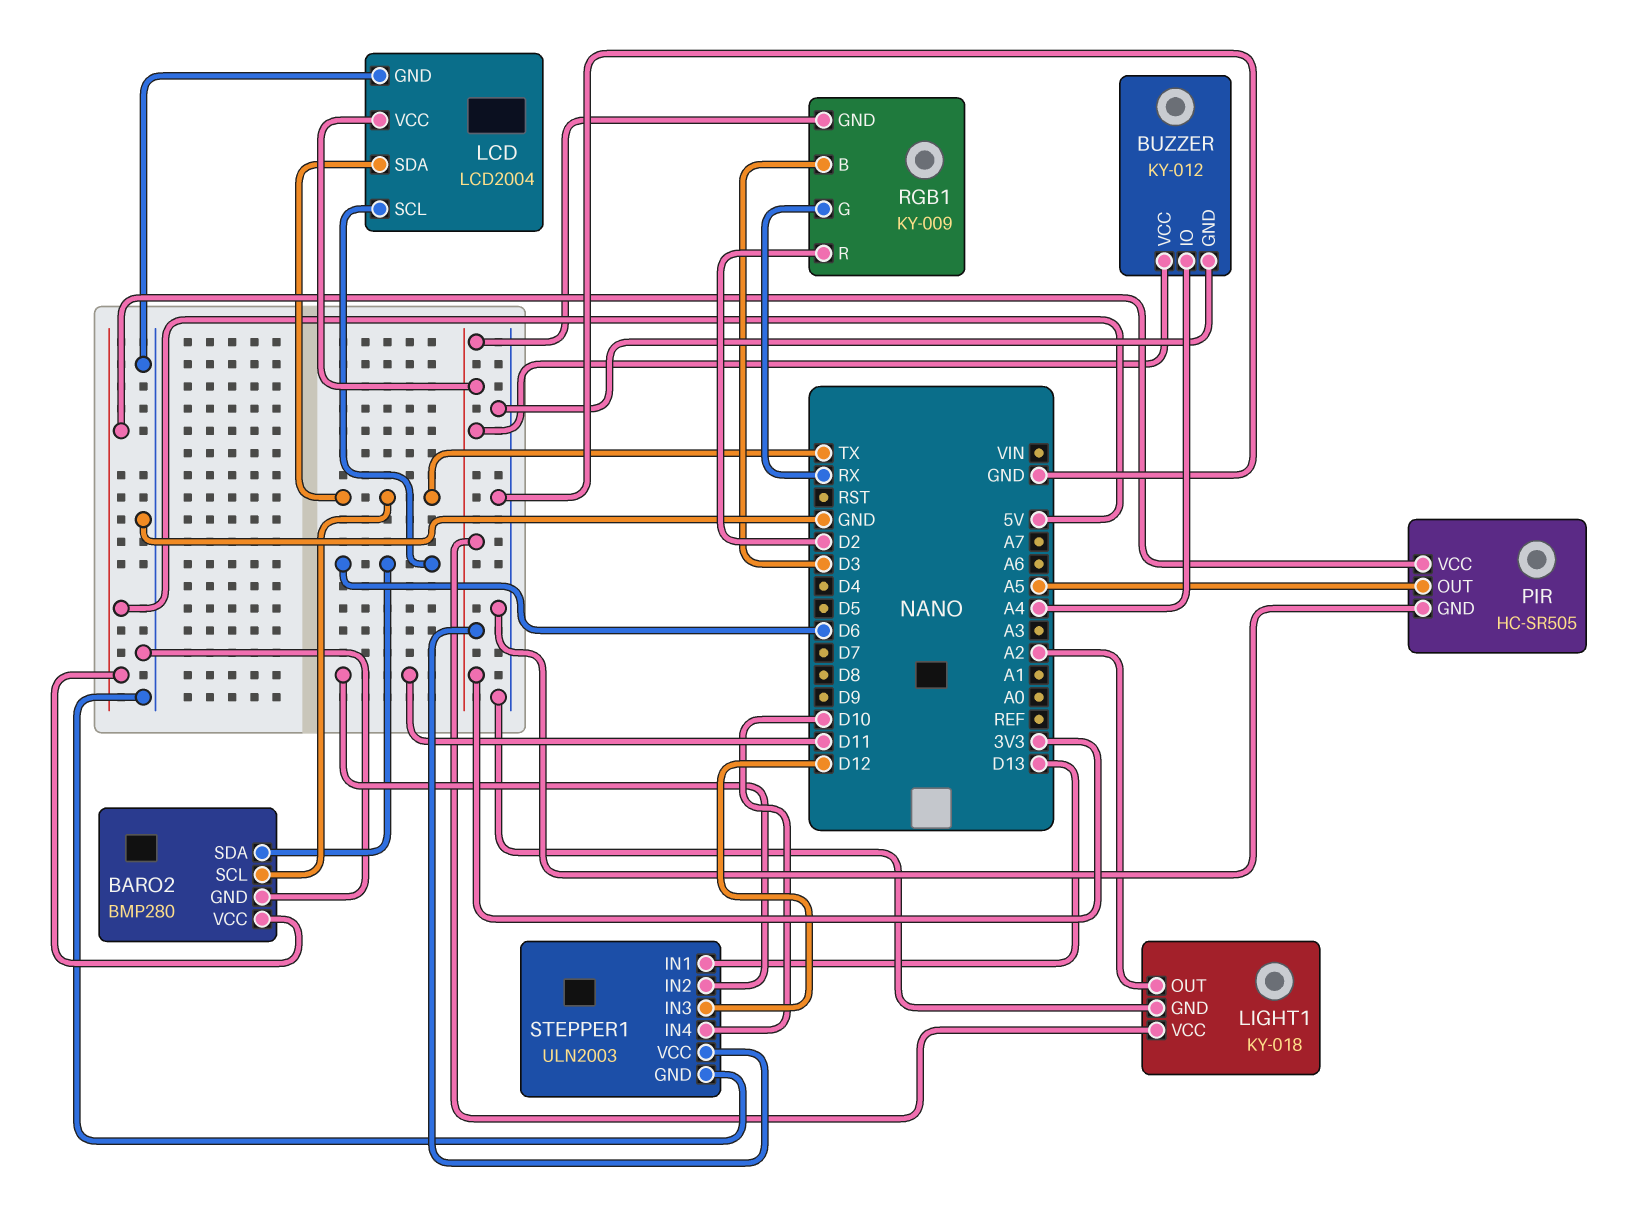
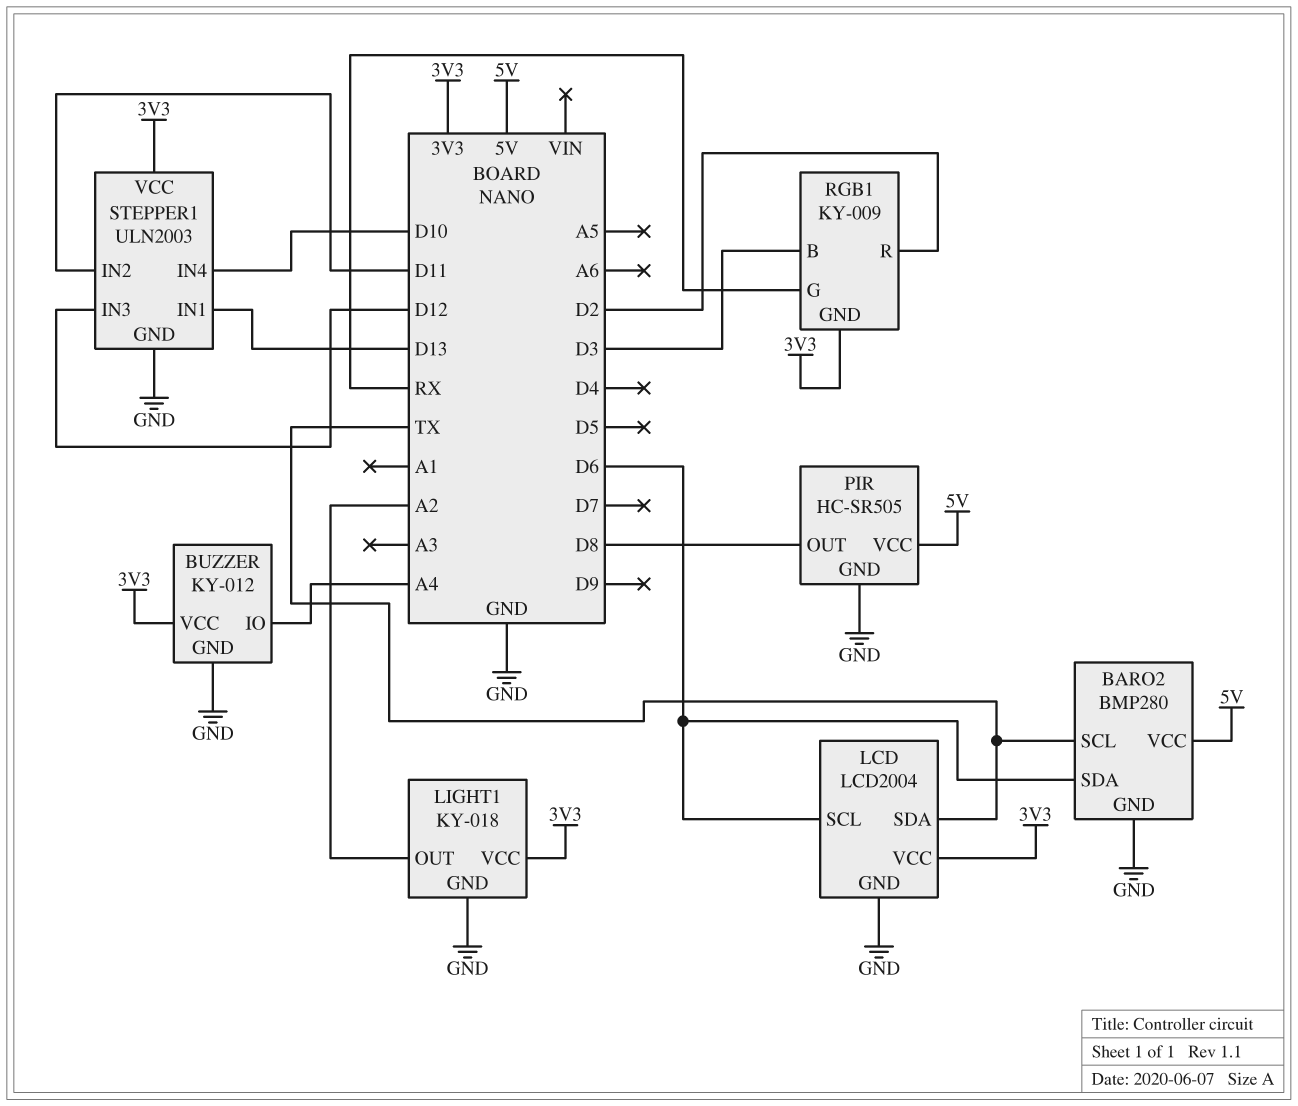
PIR pin OUT: A5 -> D8

